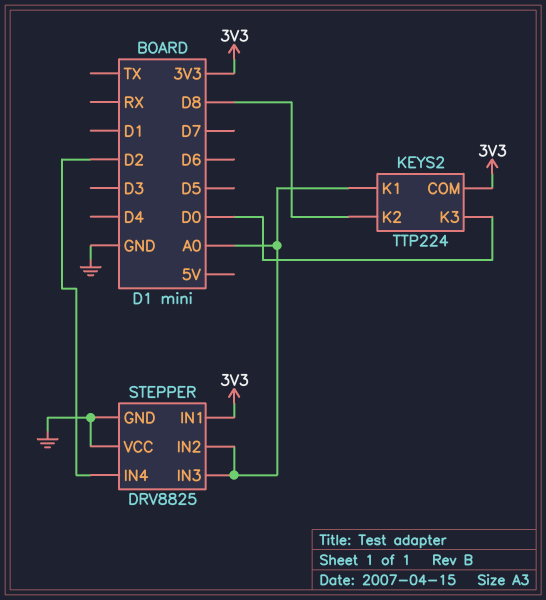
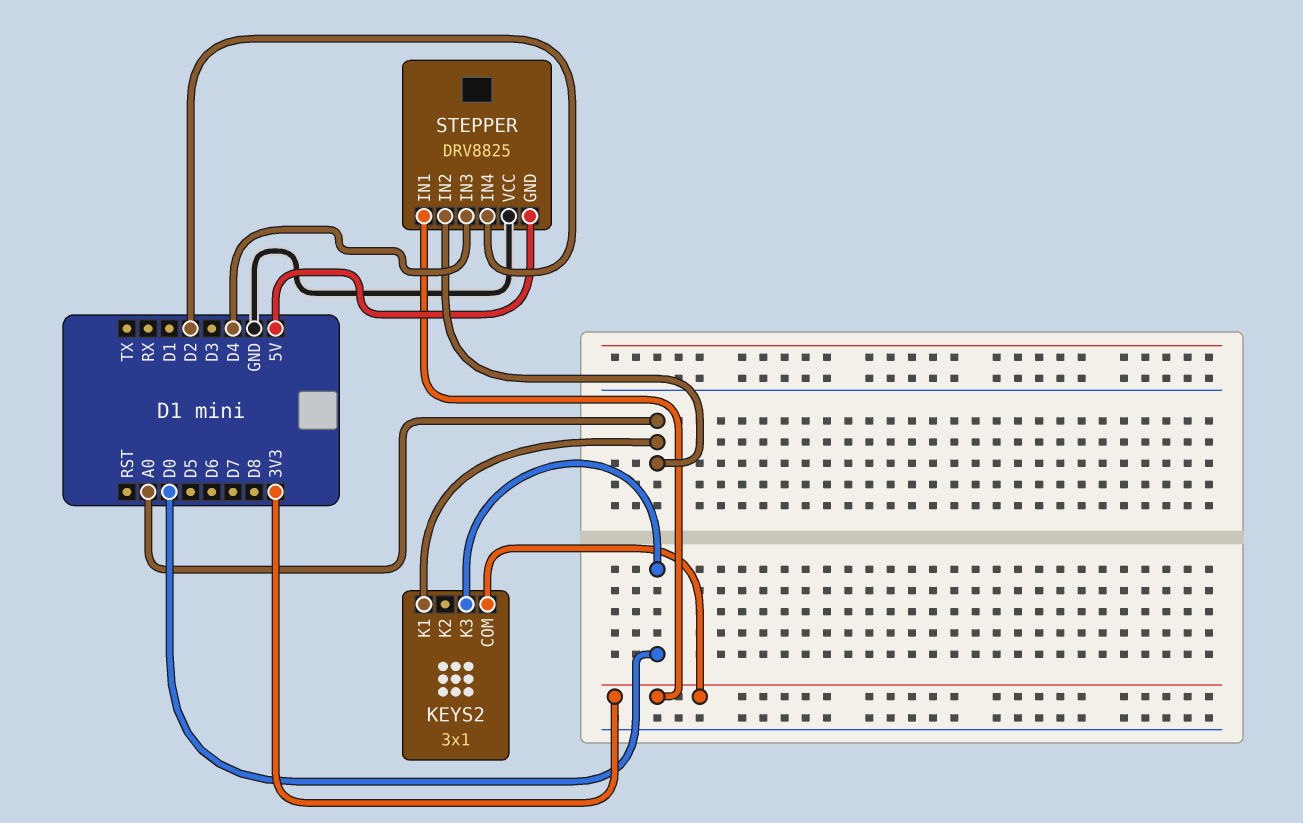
KEYS2: TTP224 -> 3x1
KEYS2 pin K2: D8 -> none
STEPPER pin GND: GND -> 5V
STEPPER pin IN3: A0 -> D4

